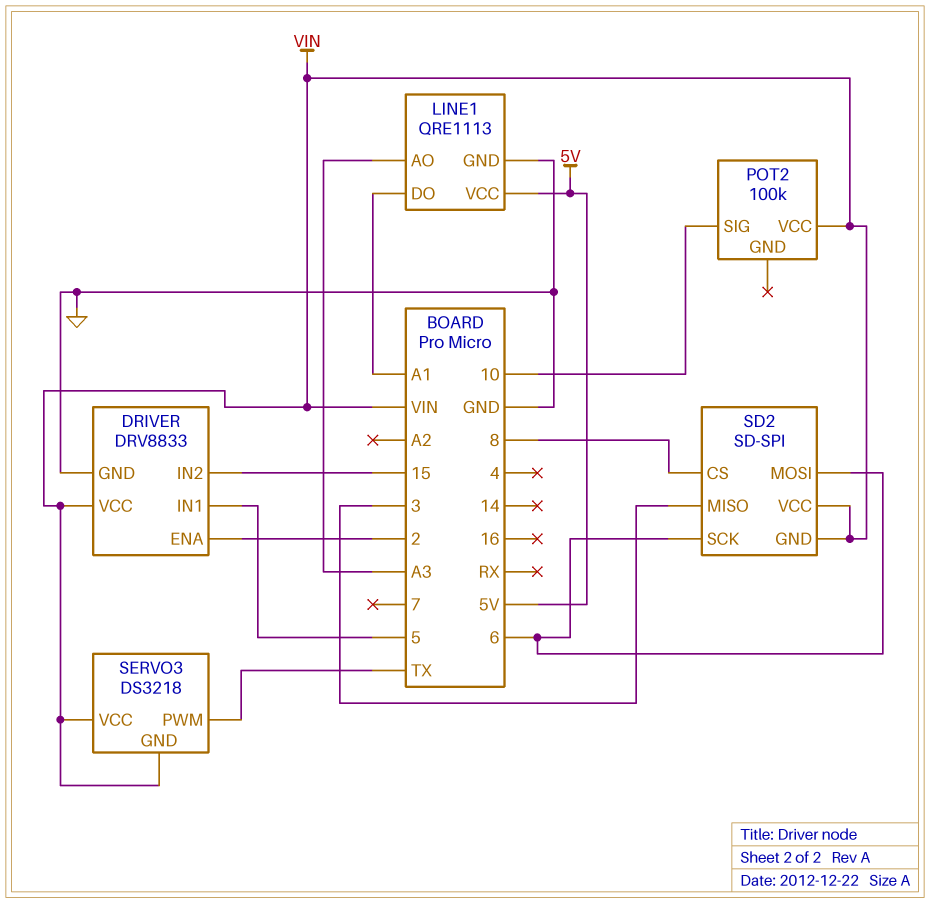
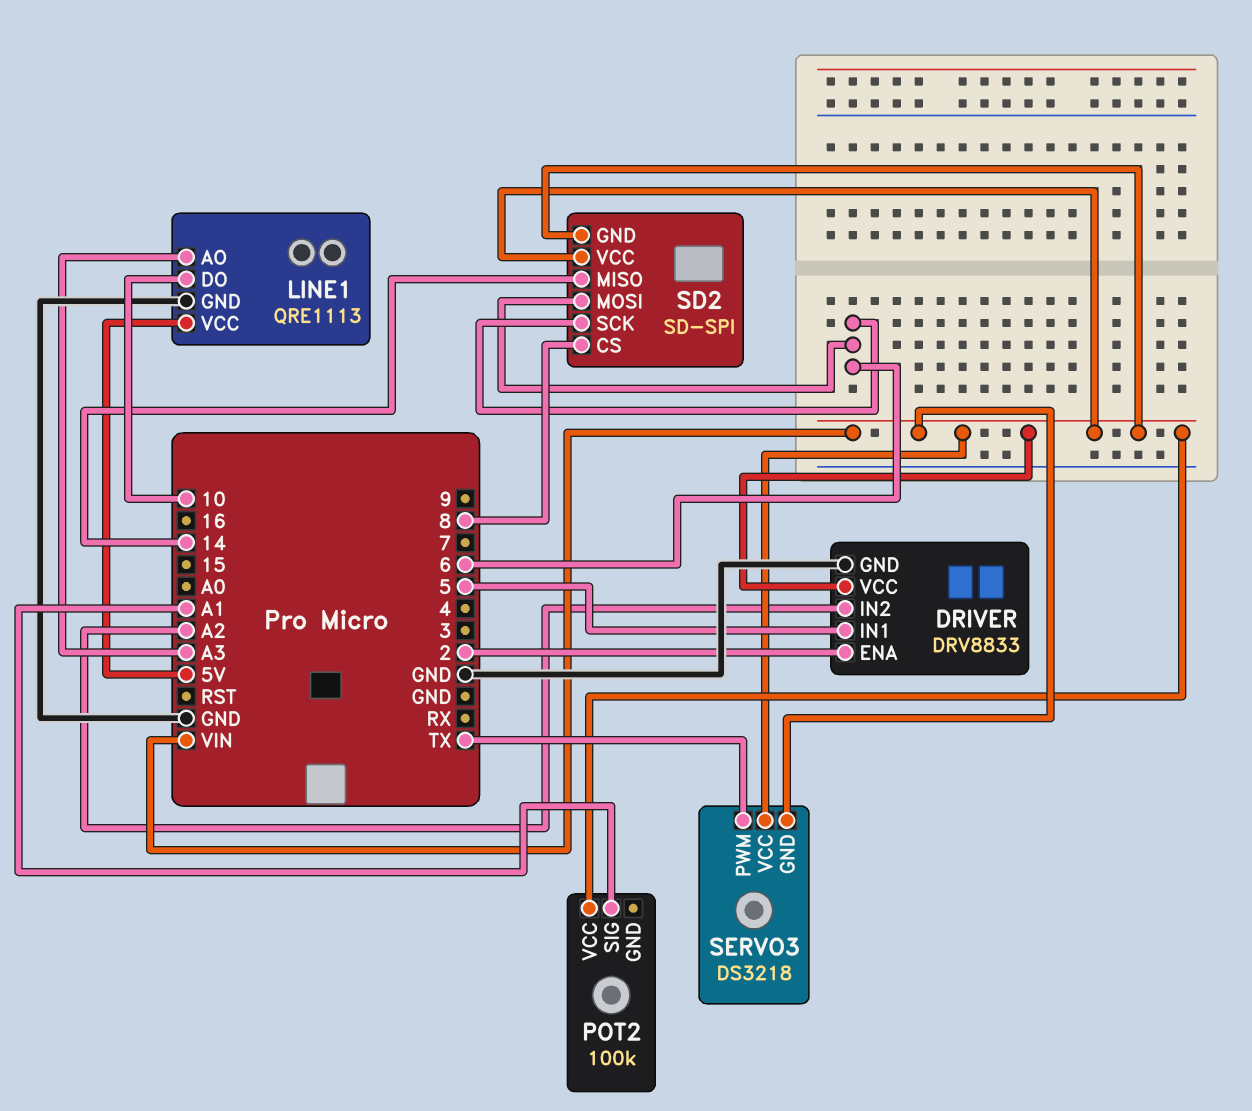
DRIVER pin IN2: 15 -> A2
LINE1 pin DO: A1 -> 10
POT2 pin SIG: 10 -> A1
SD2 pin MISO: 3 -> 14

